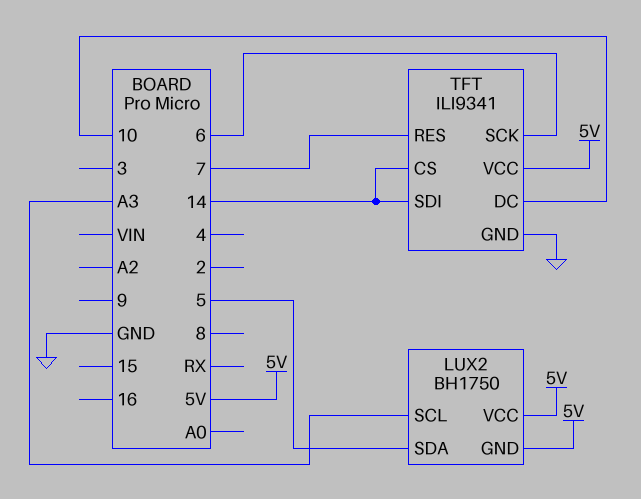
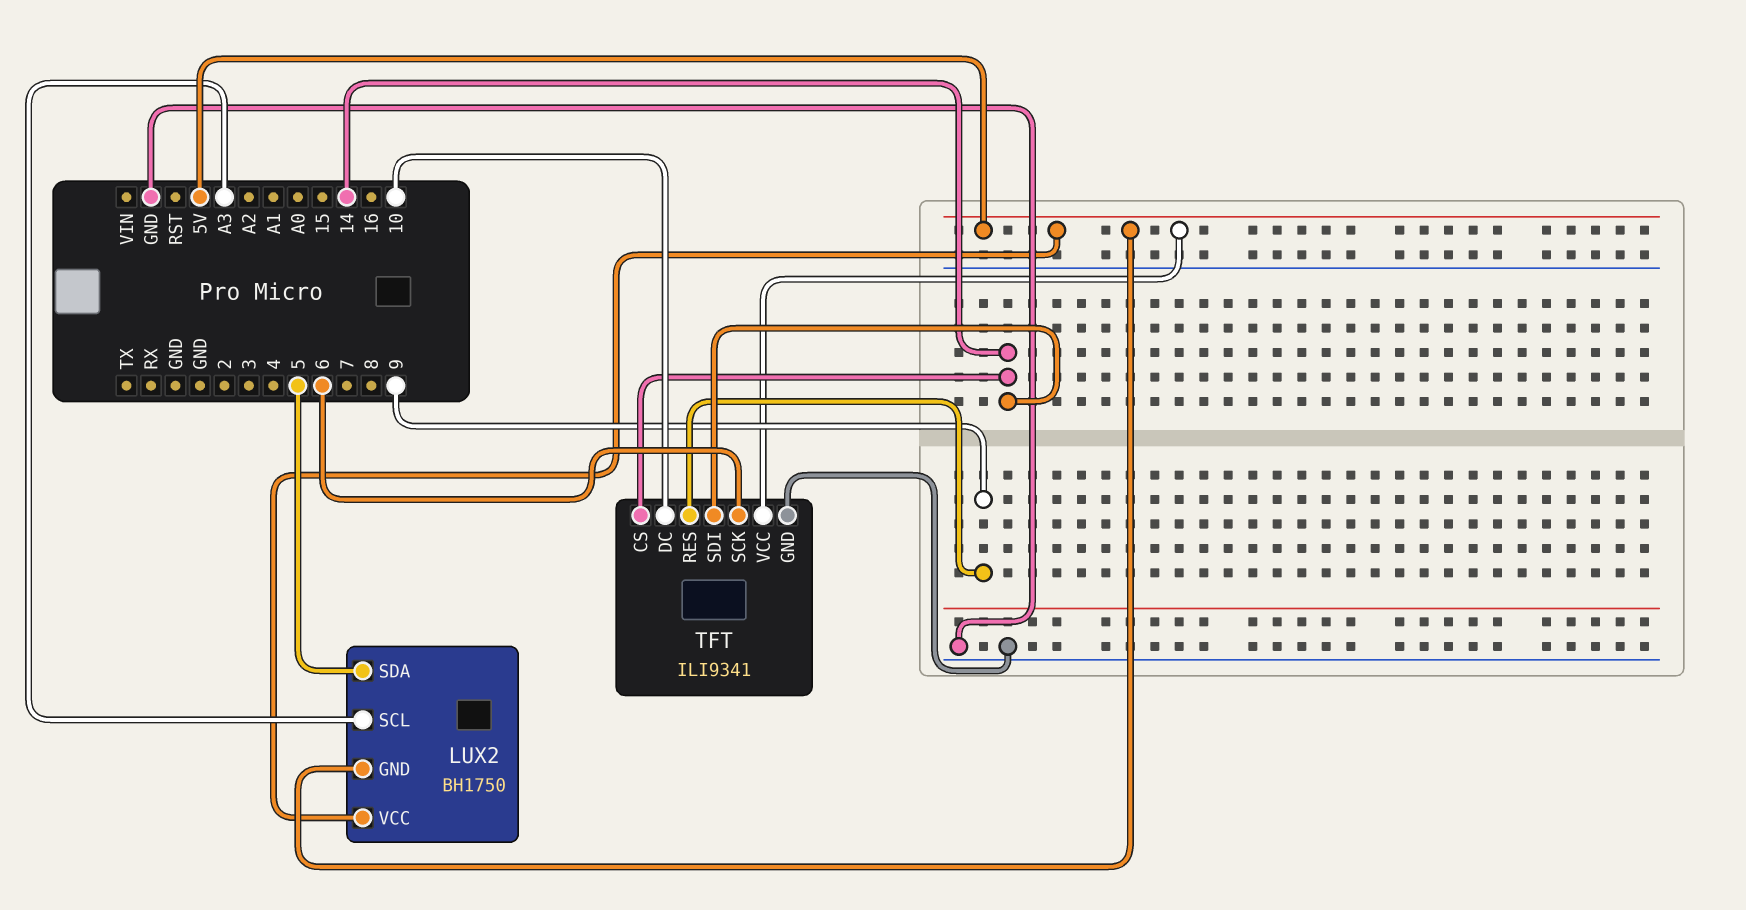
TFT pin RES: 7 -> 9

